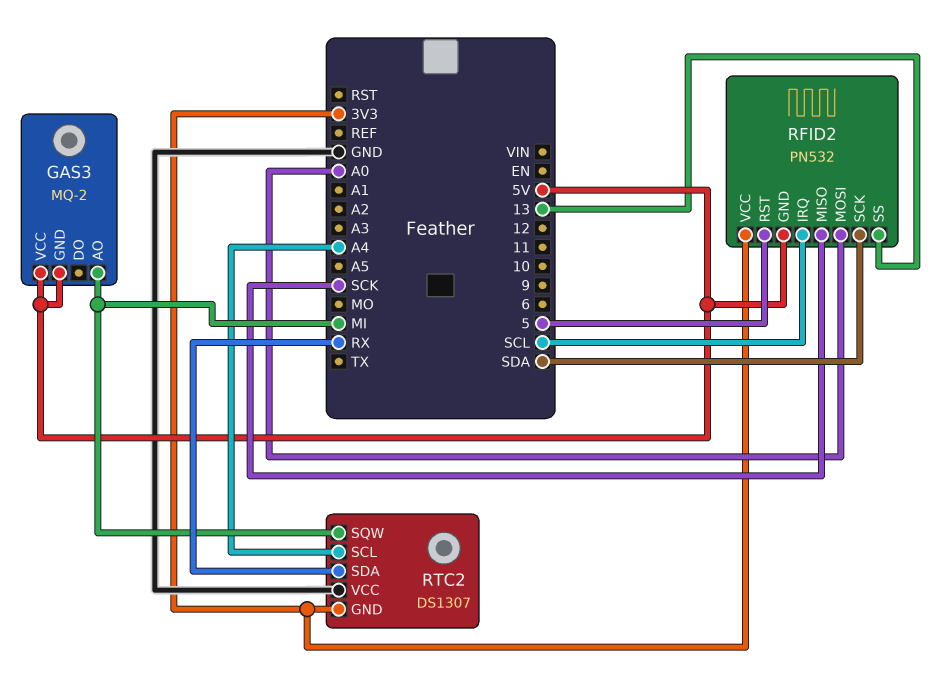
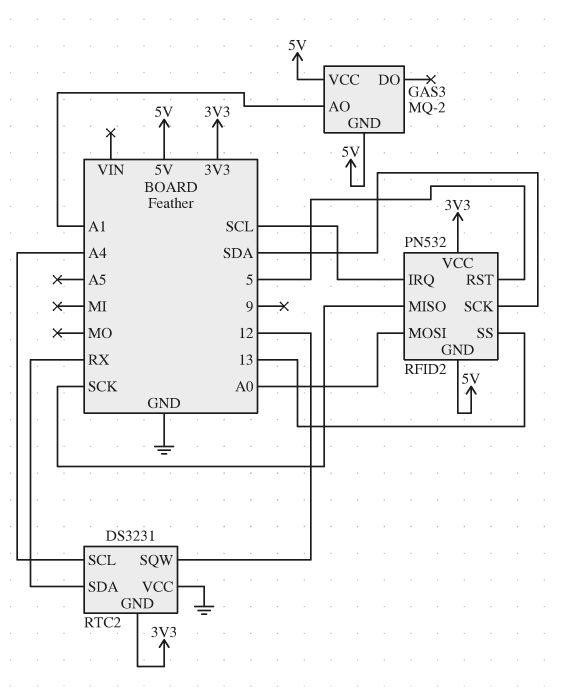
GAS3 pin AO: MI -> A1
RTC2: DS1307 -> DS3231
RTC2 pin SQW: MI -> 12

